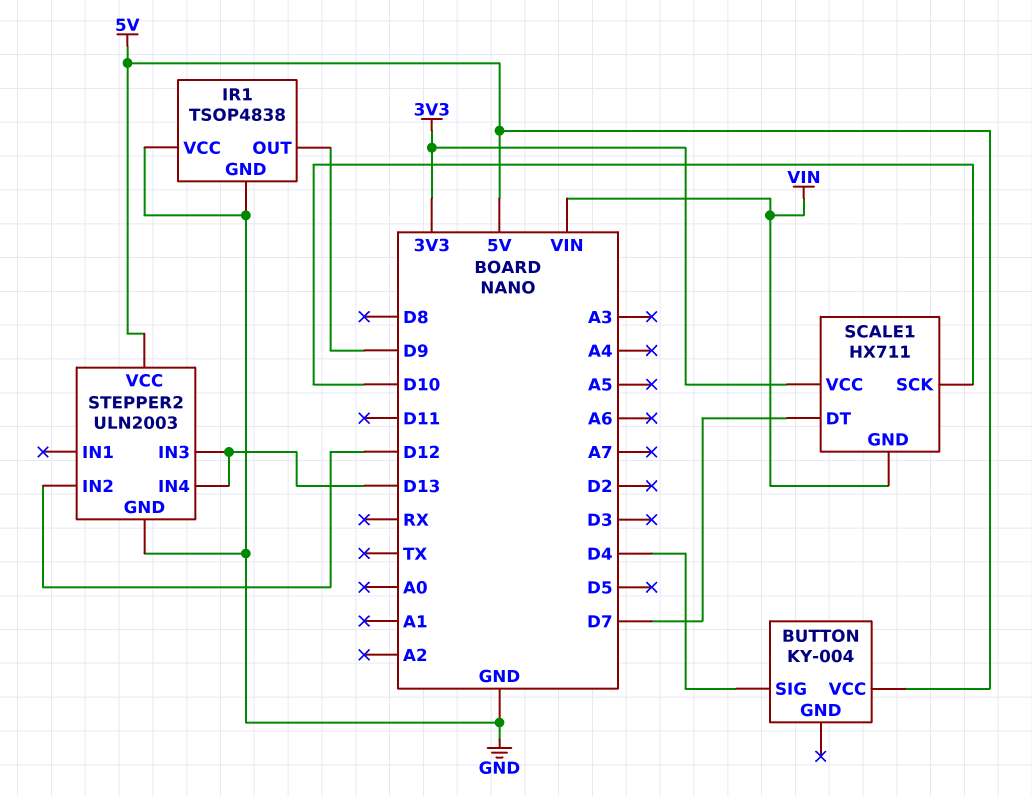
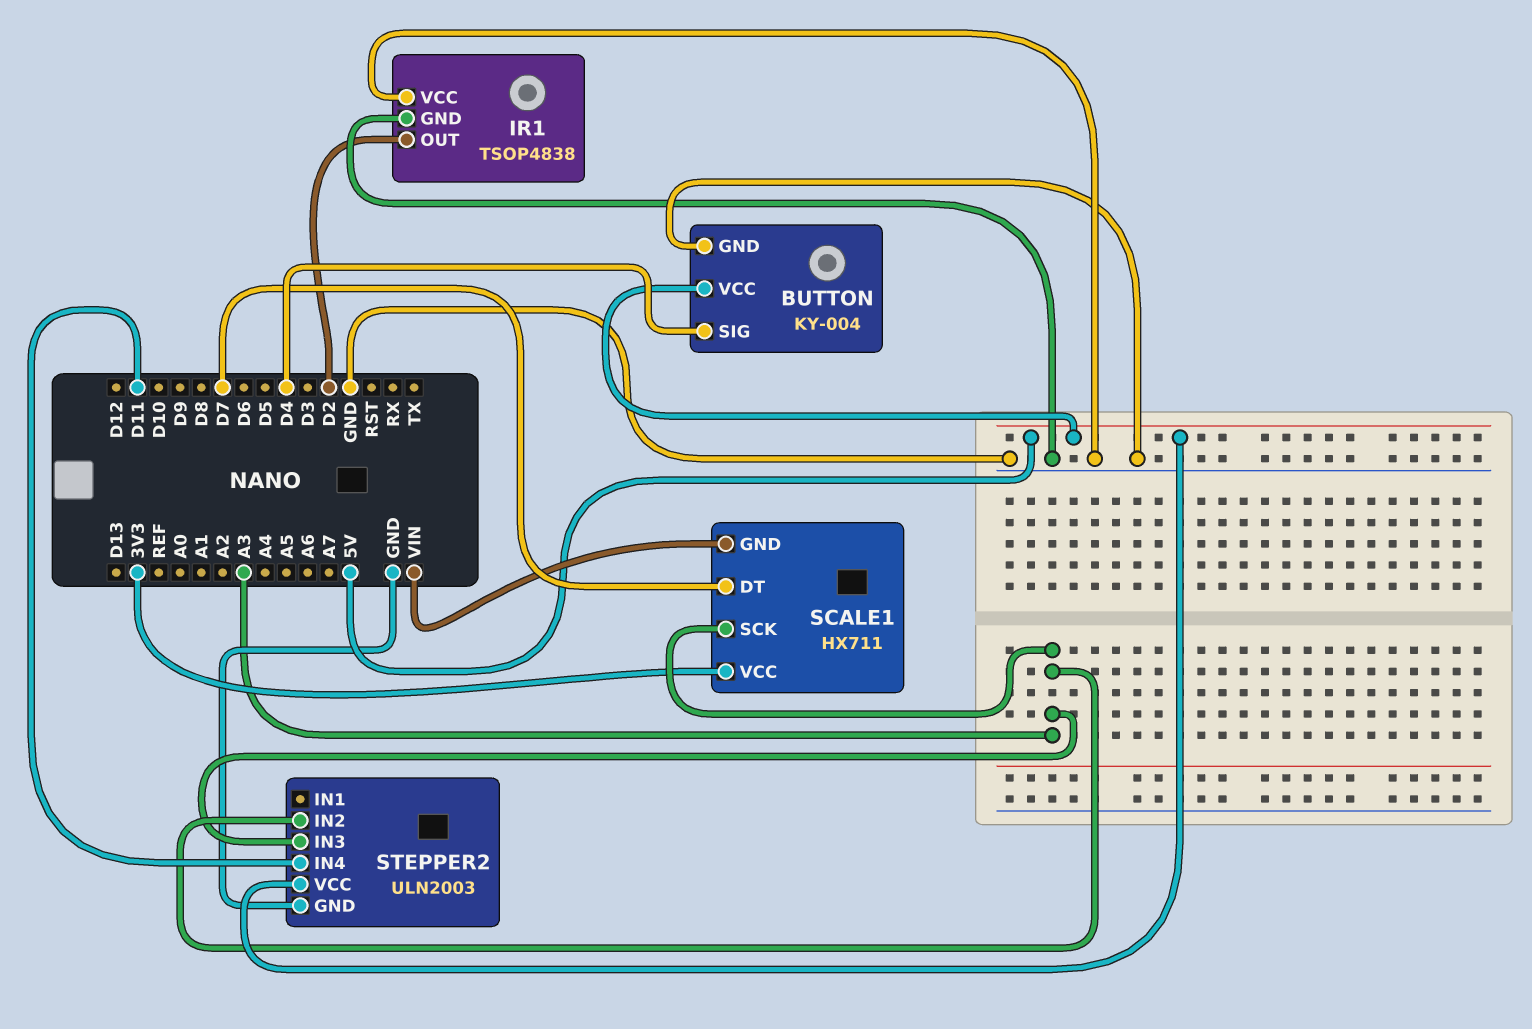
BUTTON pin GND: none -> GND
IR1 pin OUT: D9 -> D2
SCALE1 pin SCK: D10 -> A3
STEPPER2 pin IN2: D12 -> A3
STEPPER2 pin IN3: D13 -> A3
STEPPER2 pin IN4: D13 -> D11

